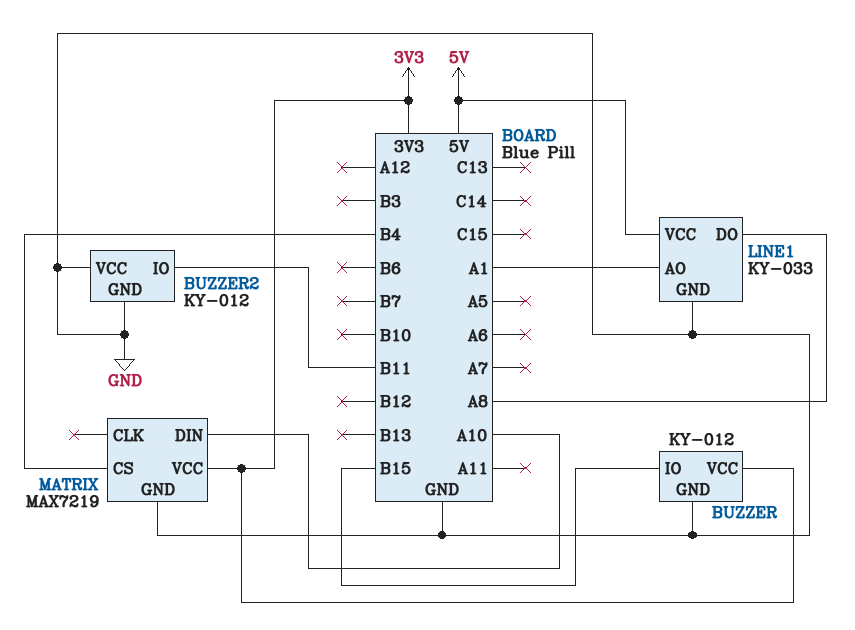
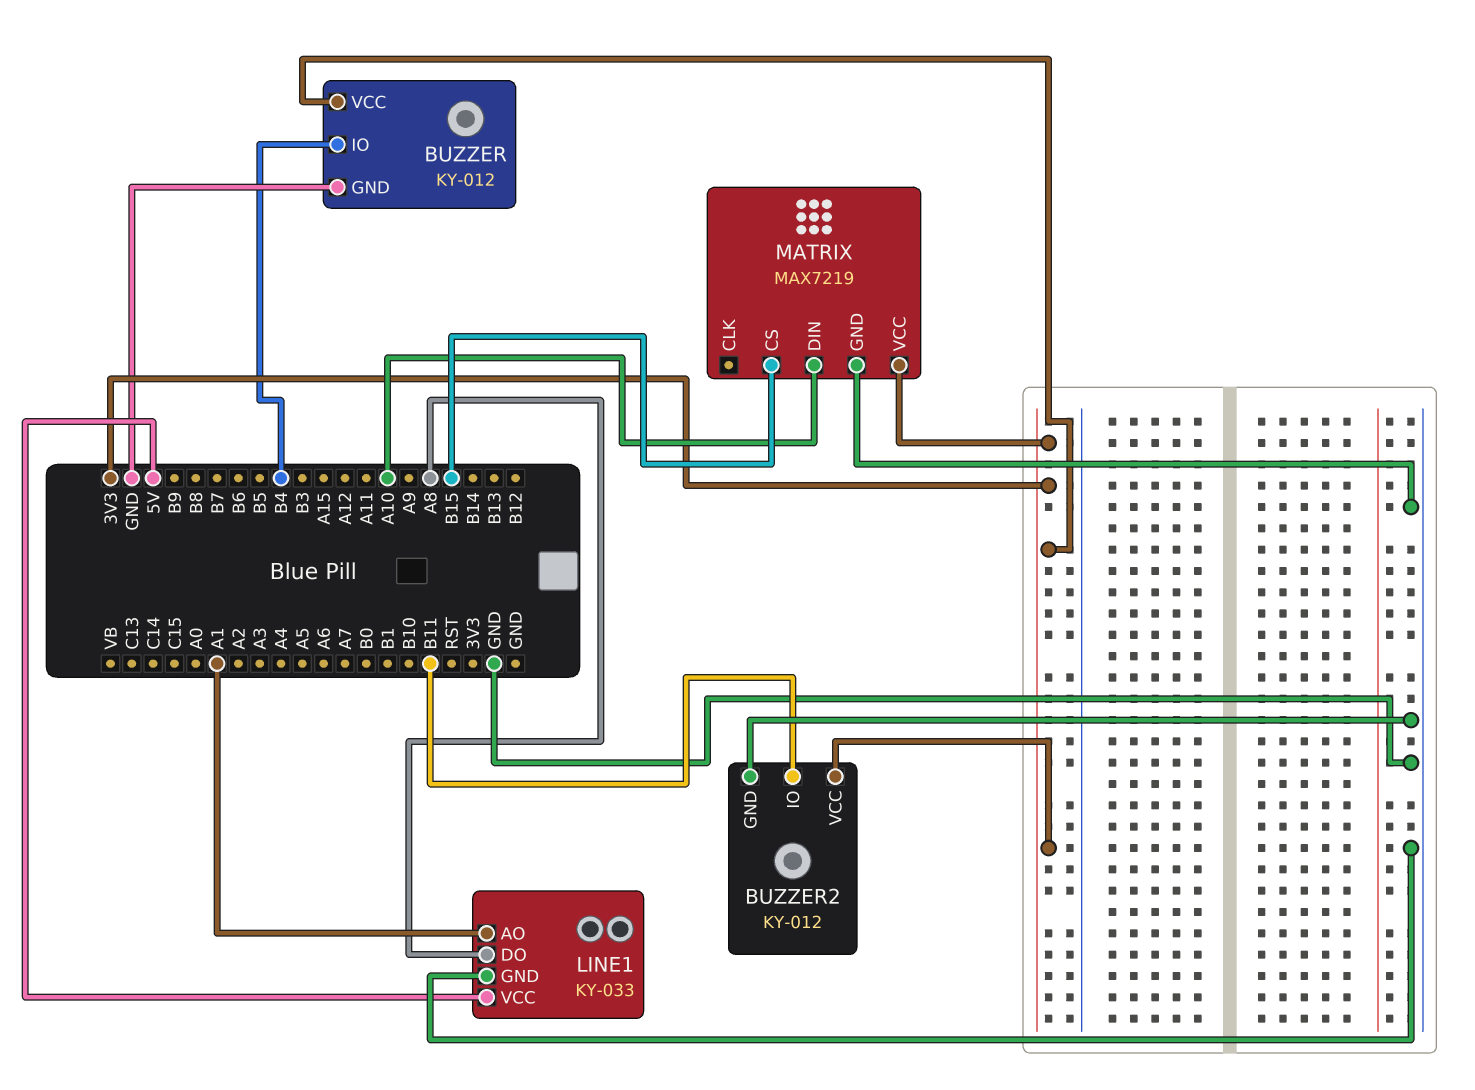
BUZZER pin IO: B15 -> B4
BUZZER2 pin VCC: GND -> 3V3
MATRIX pin CS: B4 -> B15

